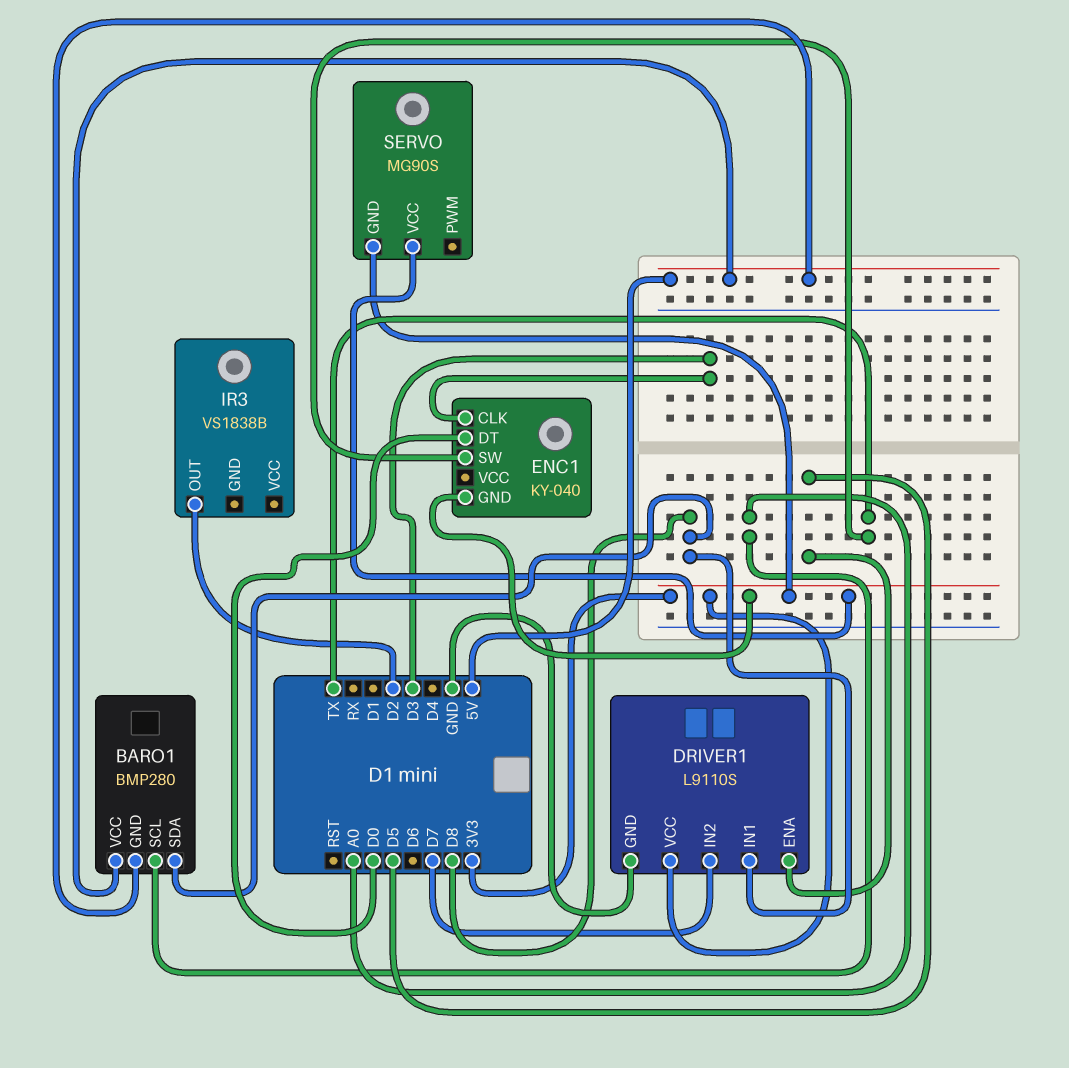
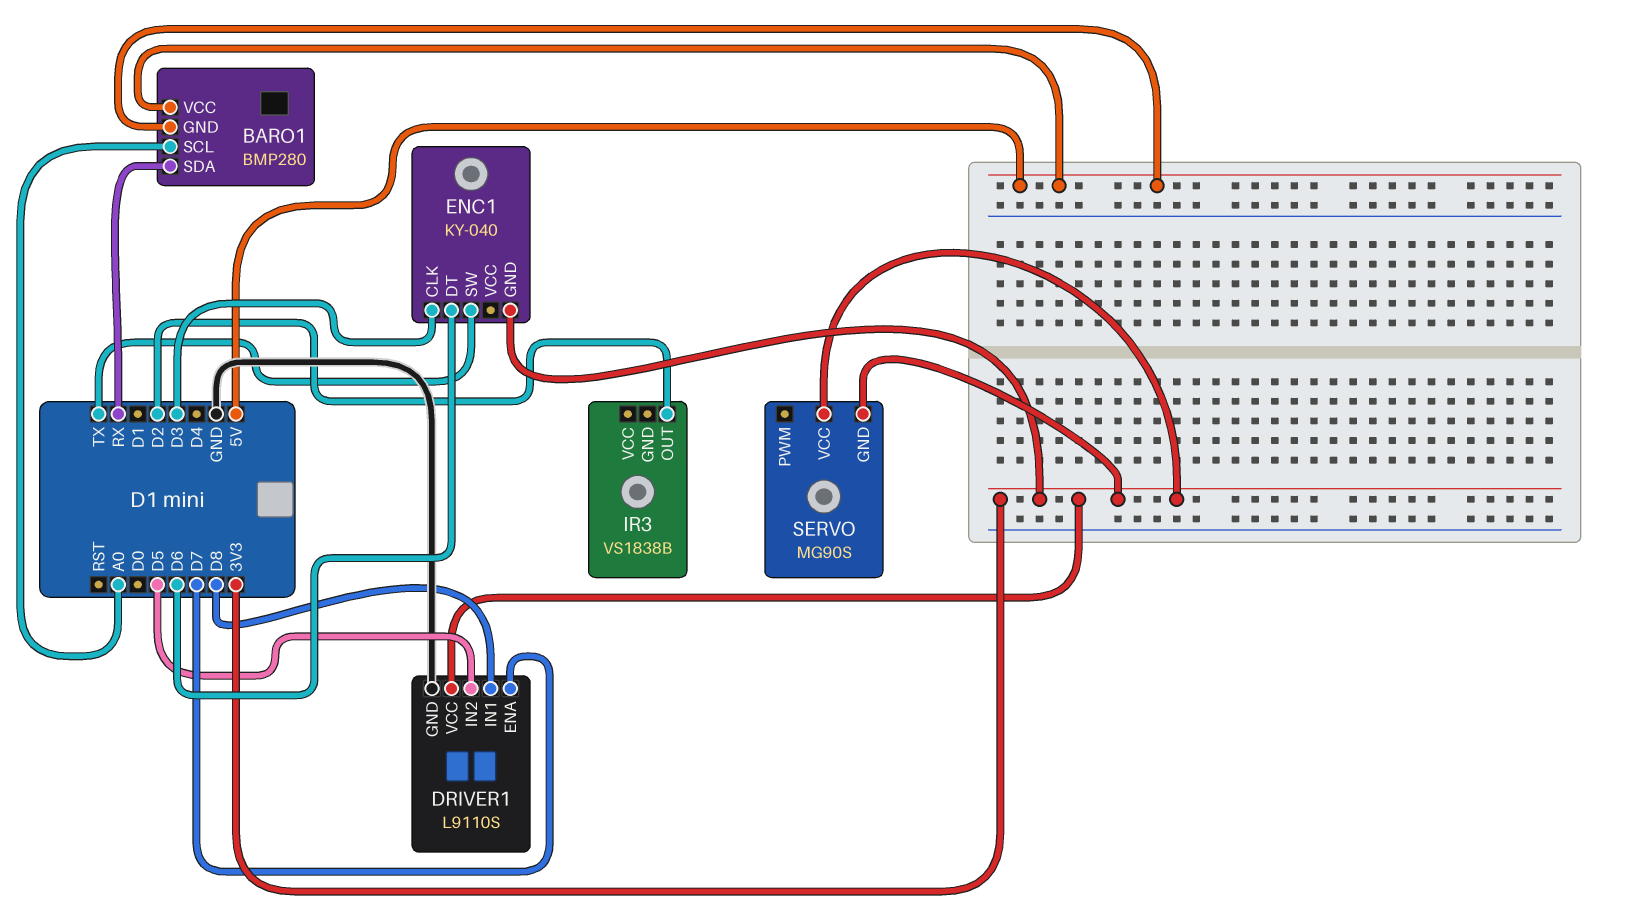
BARO1 pin SDA: D8 -> RX
DRIVER1 pin ENA: D5 -> D7
DRIVER1 pin IN2: D7 -> D5
ENC1 pin DT: D0 -> D6

